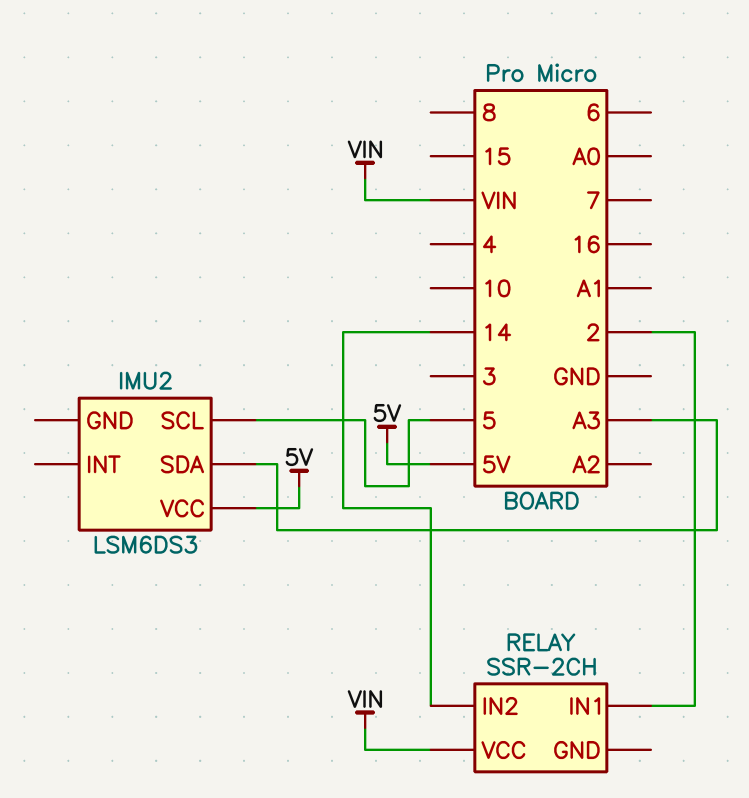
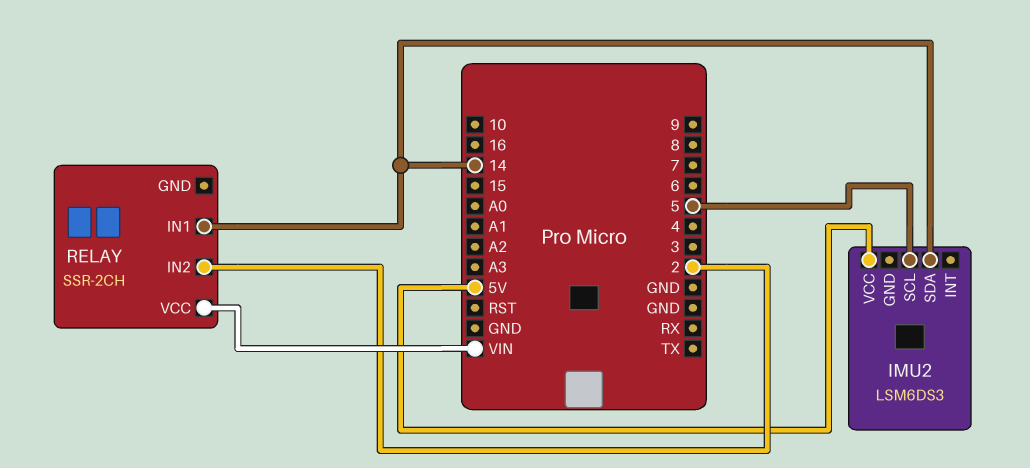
IMU2 pin SDA: A3 -> 14
RELAY pin IN1: 2 -> 14
RELAY pin IN2: 14 -> 2

